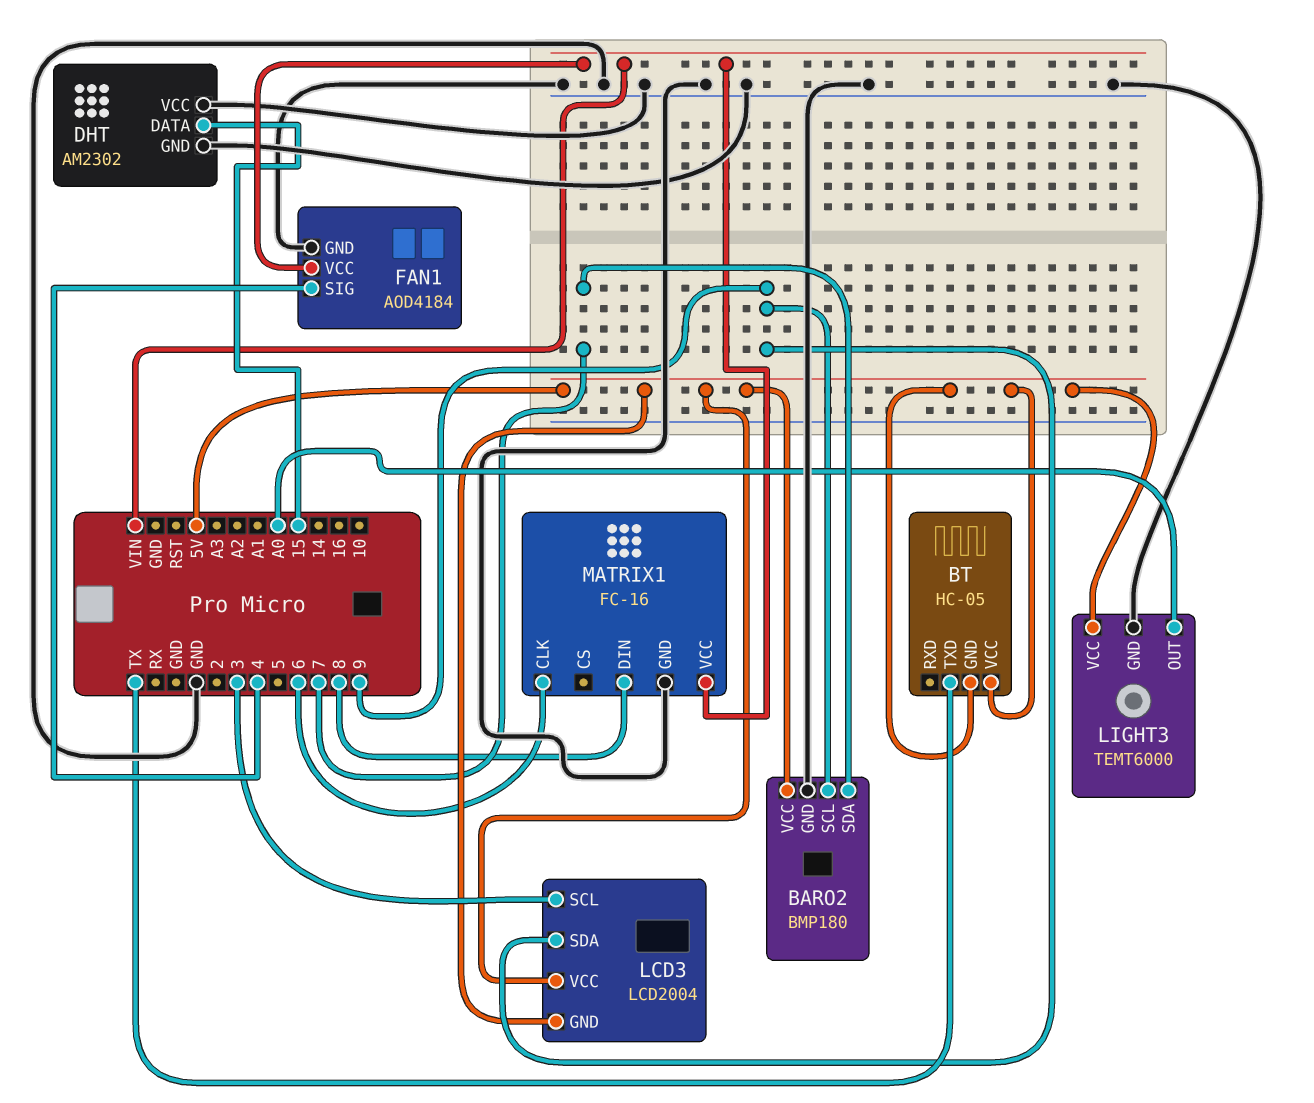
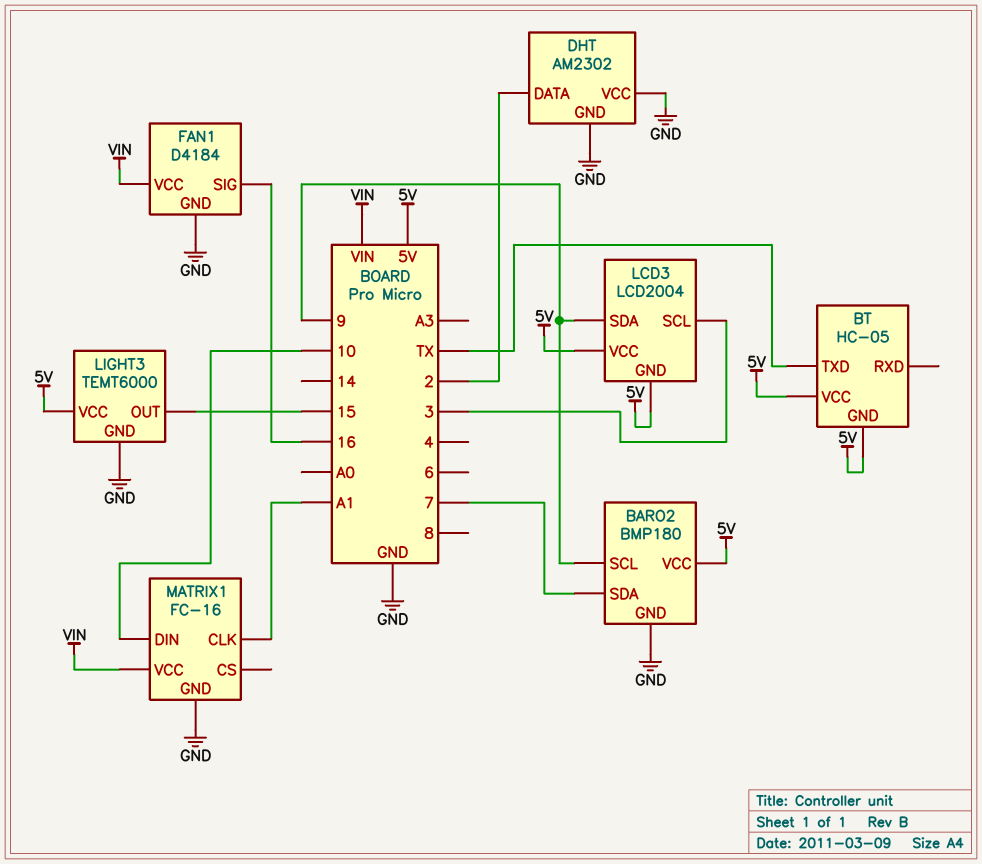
DHT pin DATA: 15 -> 2
FAN1: AOD4184 -> D4184
FAN1 pin SIG: 4 -> 16
LIGHT3 pin OUT: A0 -> 15
MATRIX1 pin CLK: 6 -> A1
MATRIX1 pin DIN: 8 -> 10

